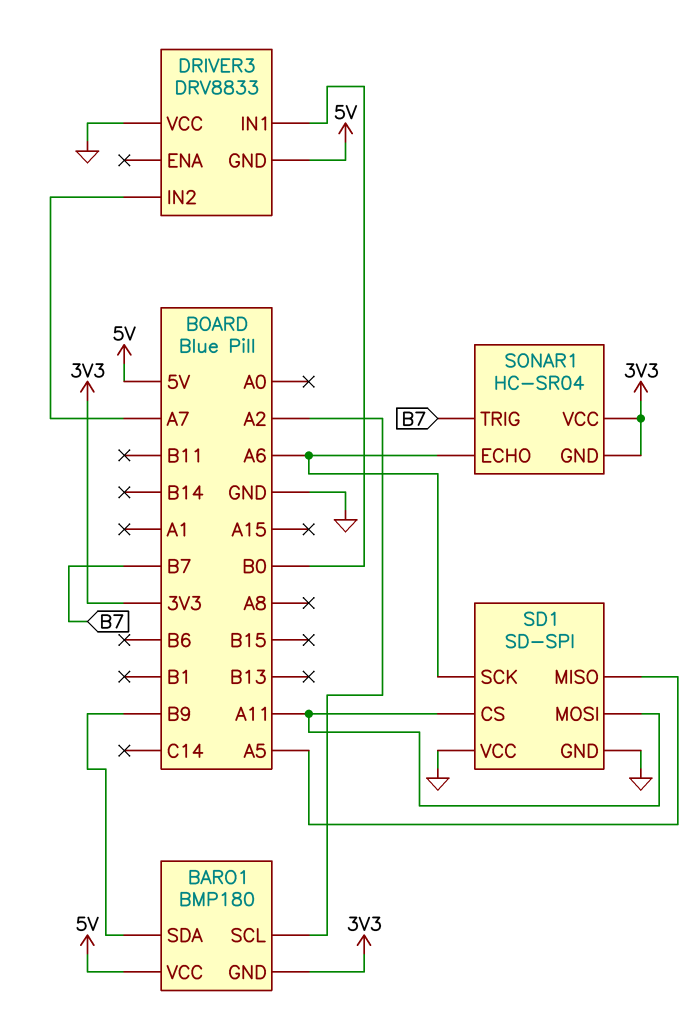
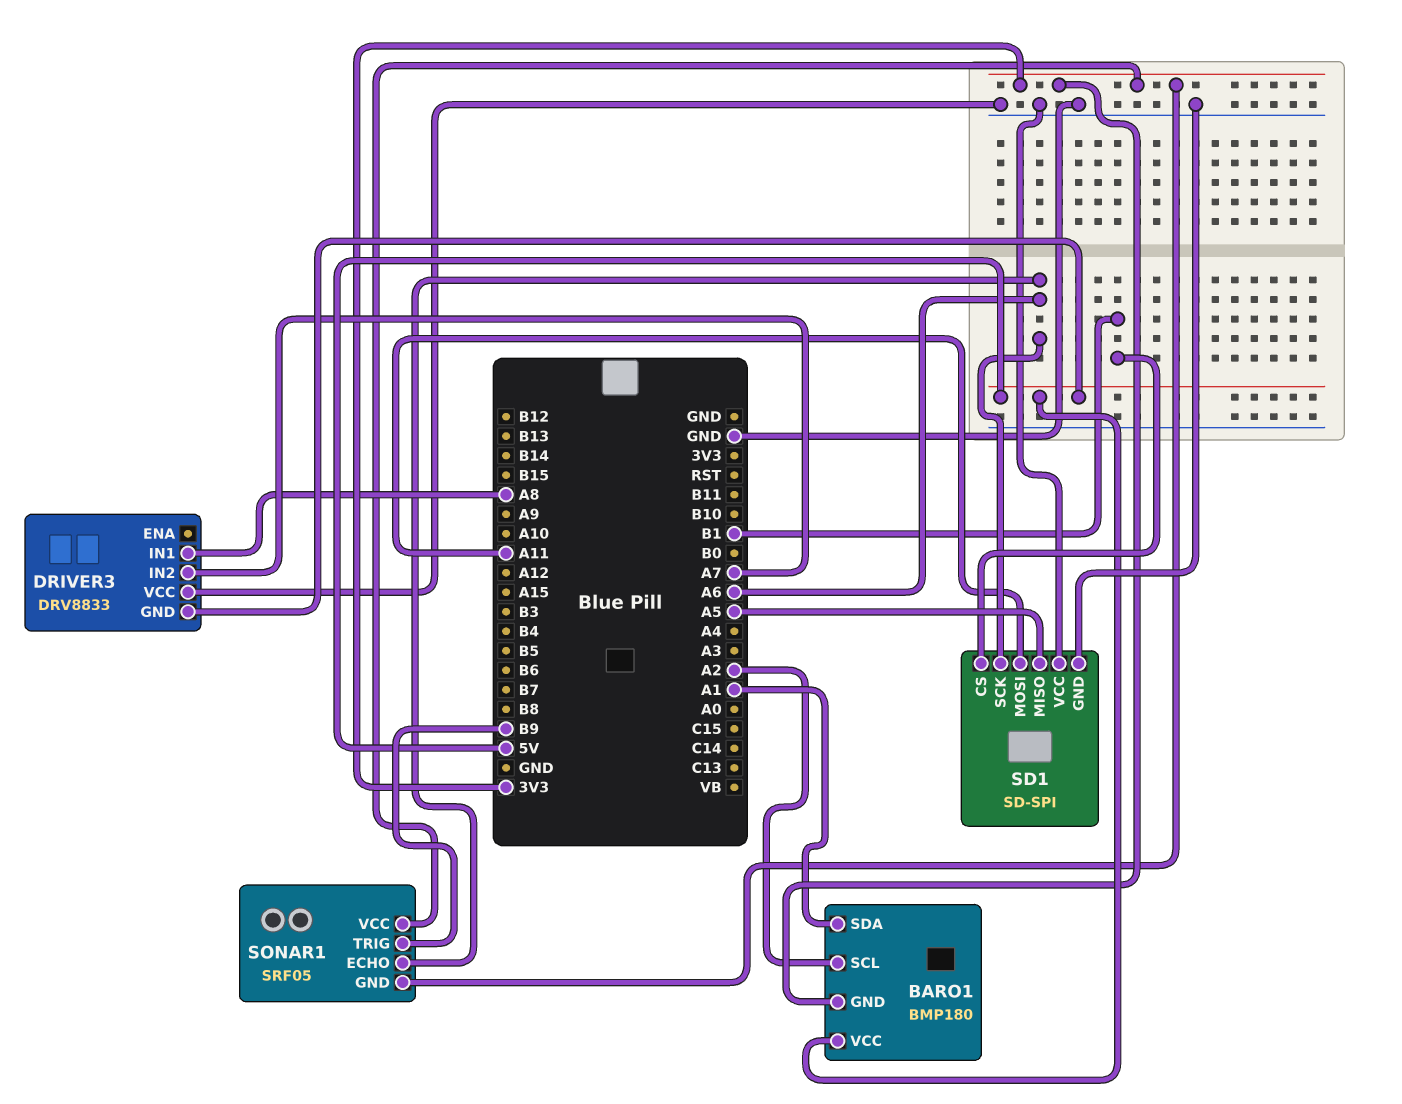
BARO1 pin SDA: B9 -> A1
DRIVER3 pin IN1: B0 -> A8
SD1 pin CS: A11 -> B1
SONAR1: HC-SR04 -> SRF05
SONAR1 pin TRIG: B7 -> B9

